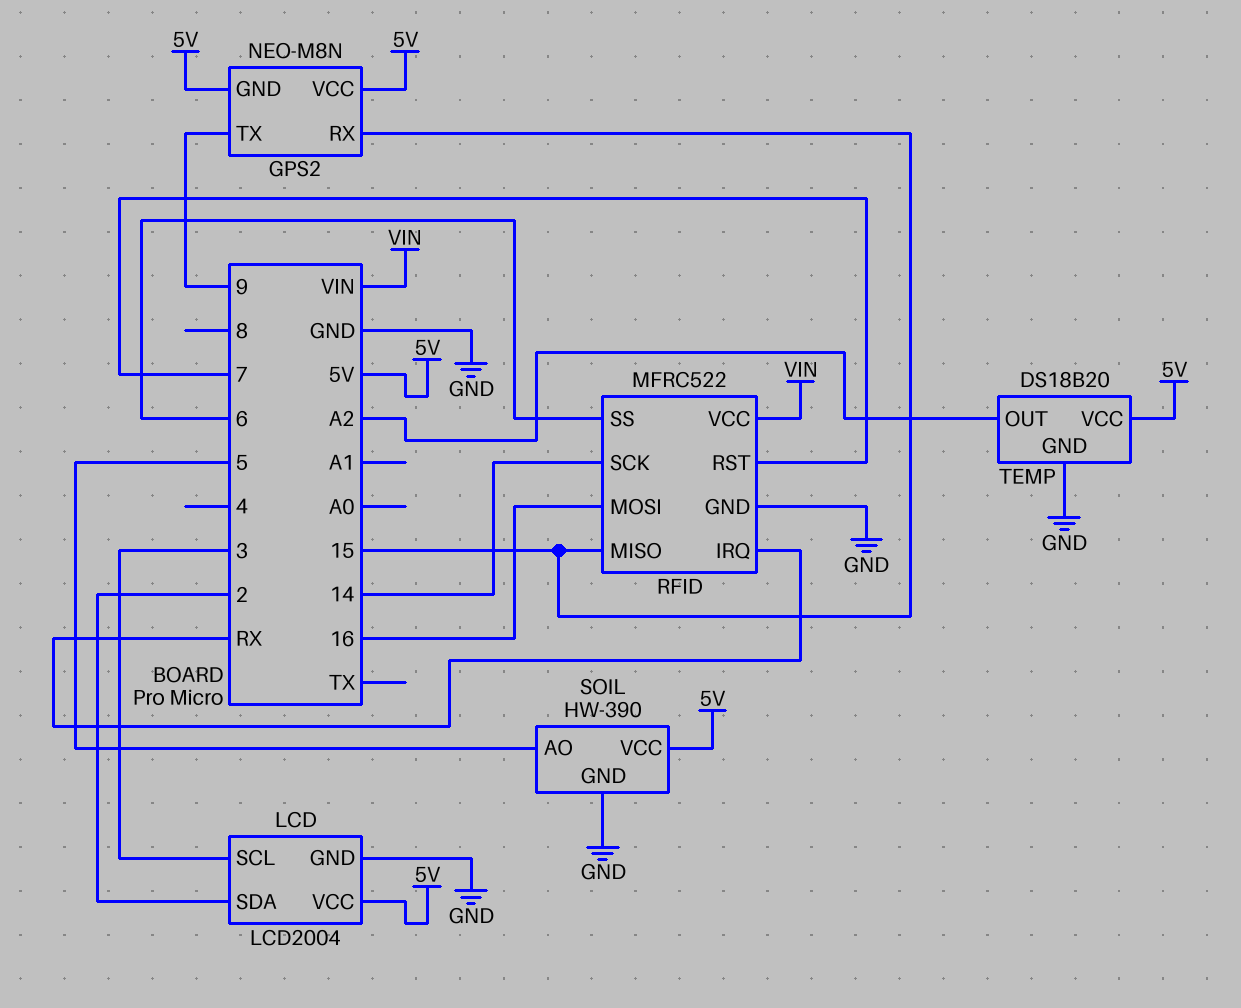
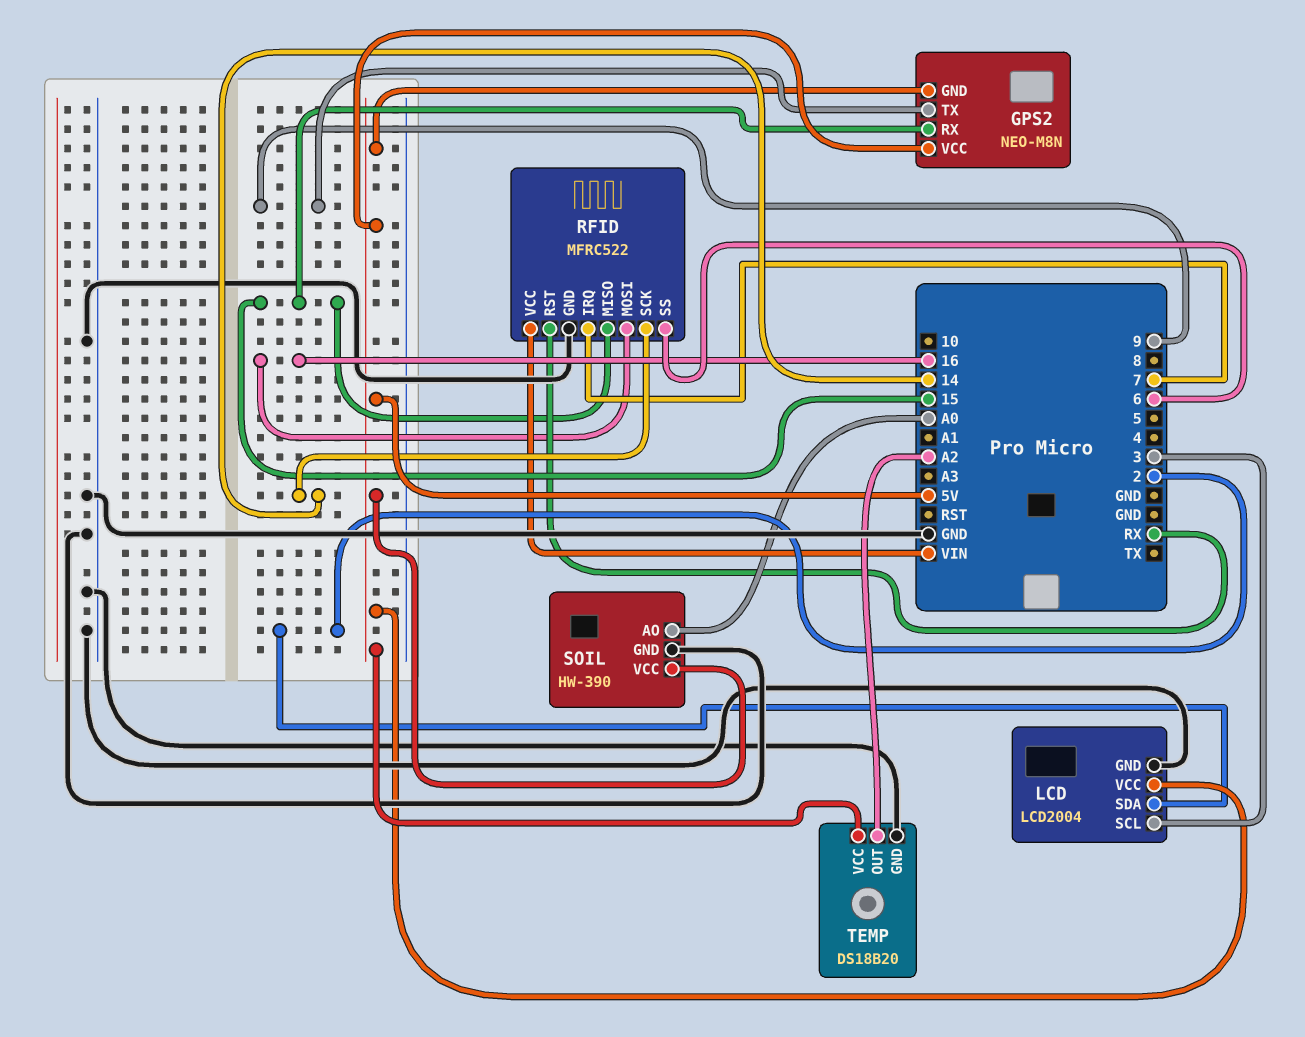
RFID pin IRQ: RX -> 7
RFID pin RST: 7 -> RX
SOIL pin AO: 5 -> A0

